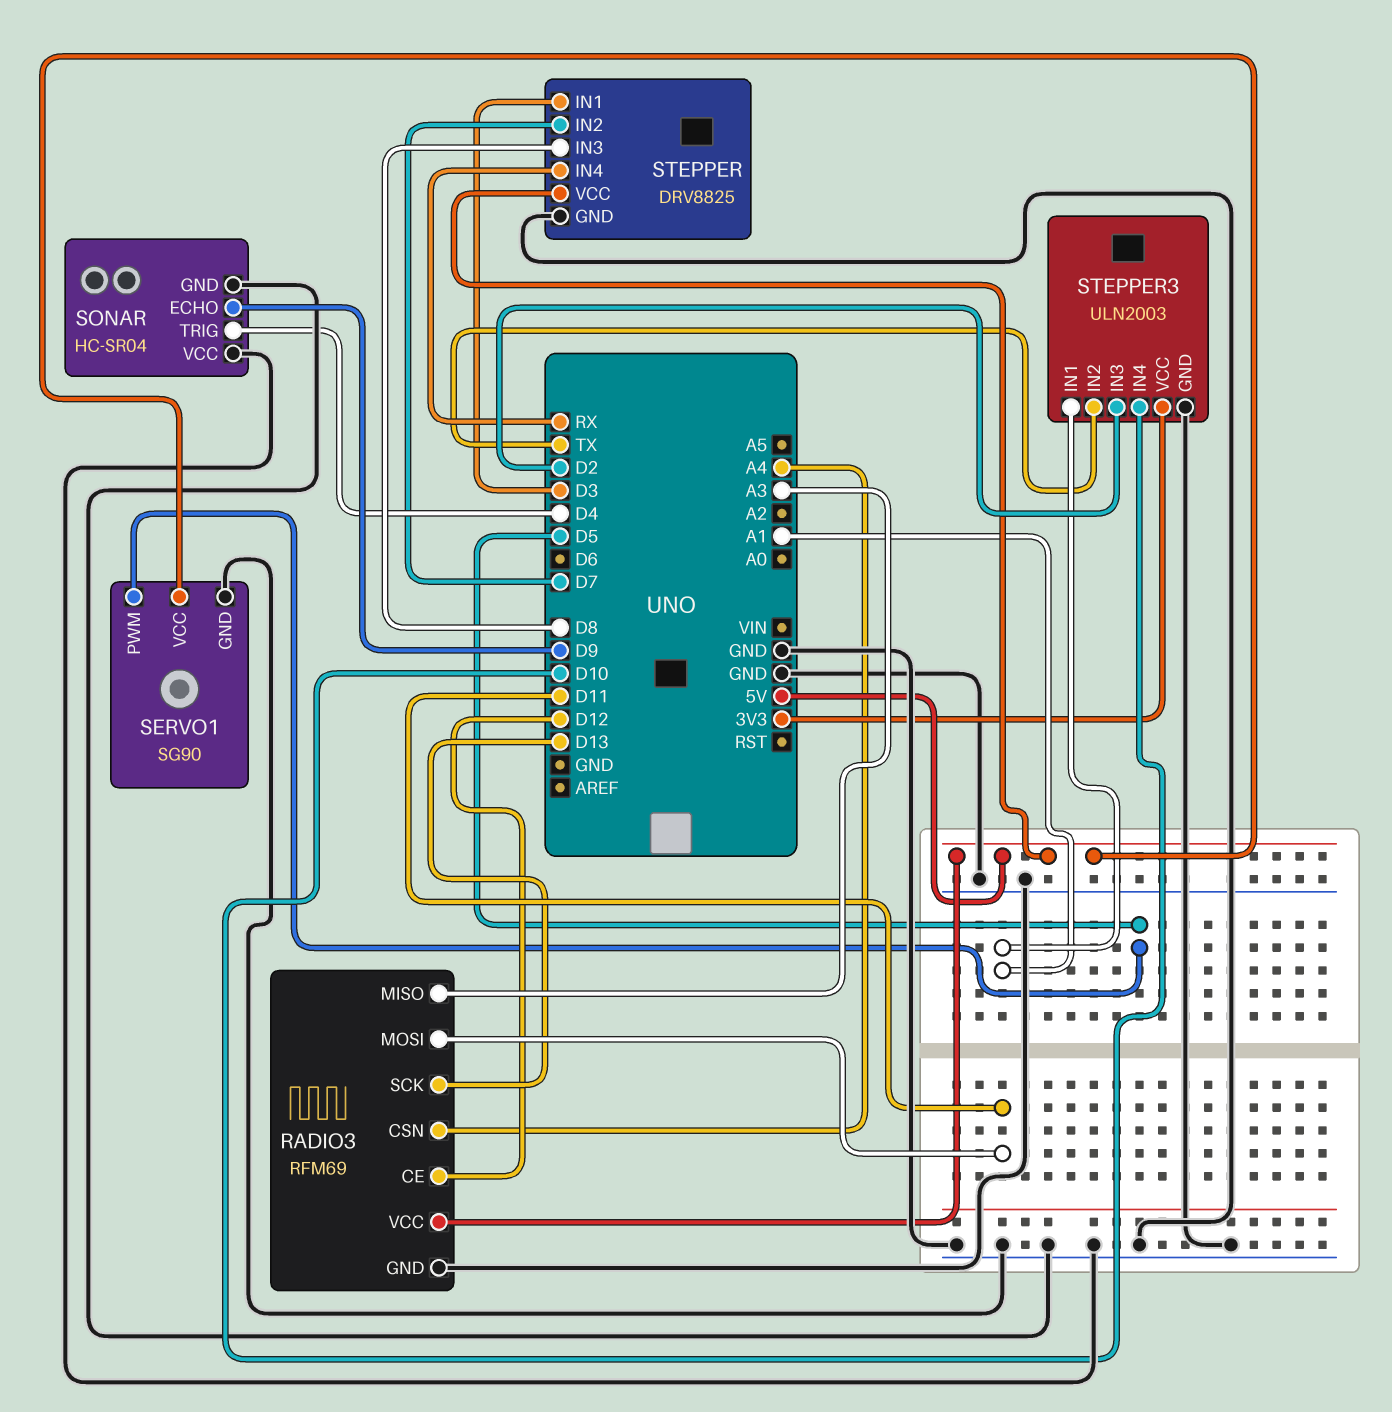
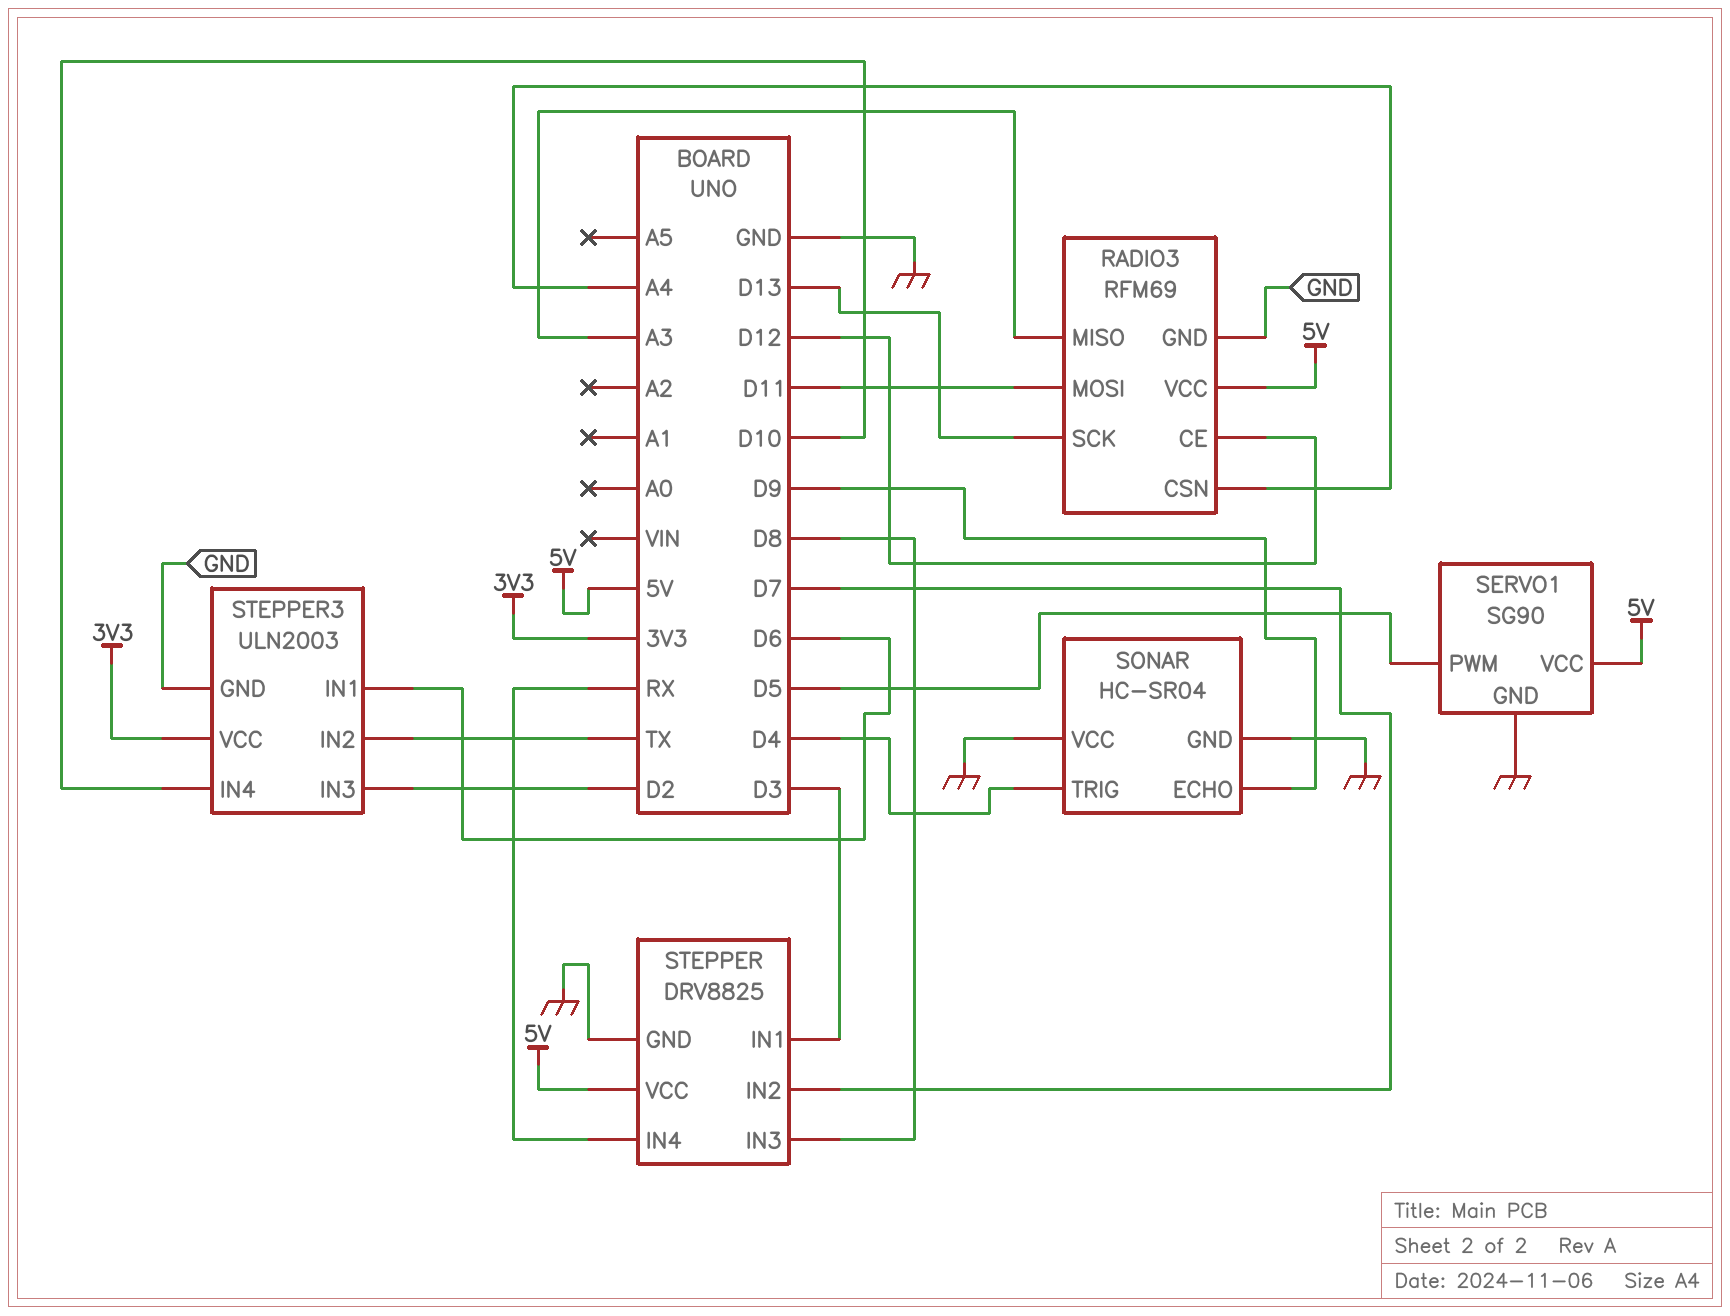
STEPPER3 pin IN1: A1 -> D6

